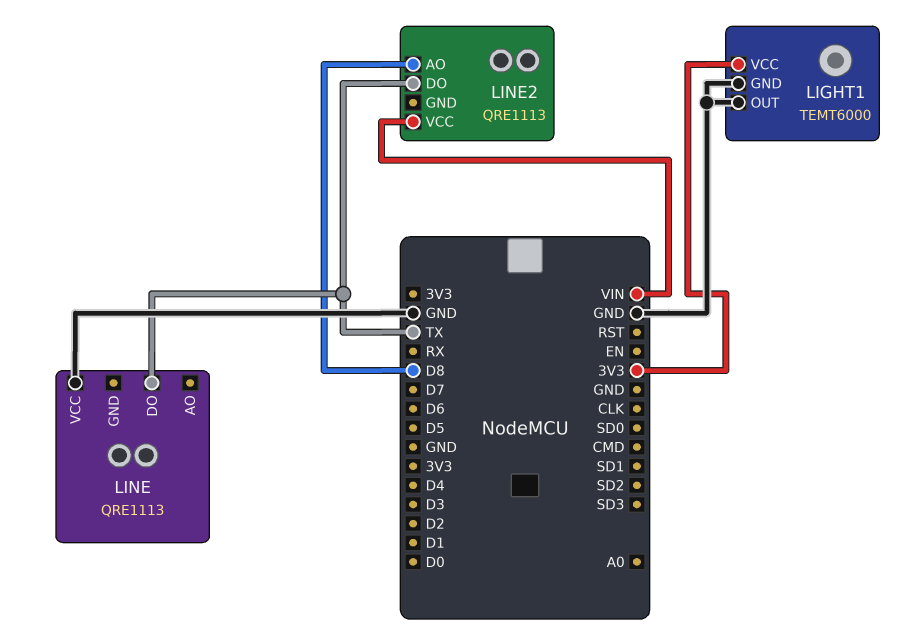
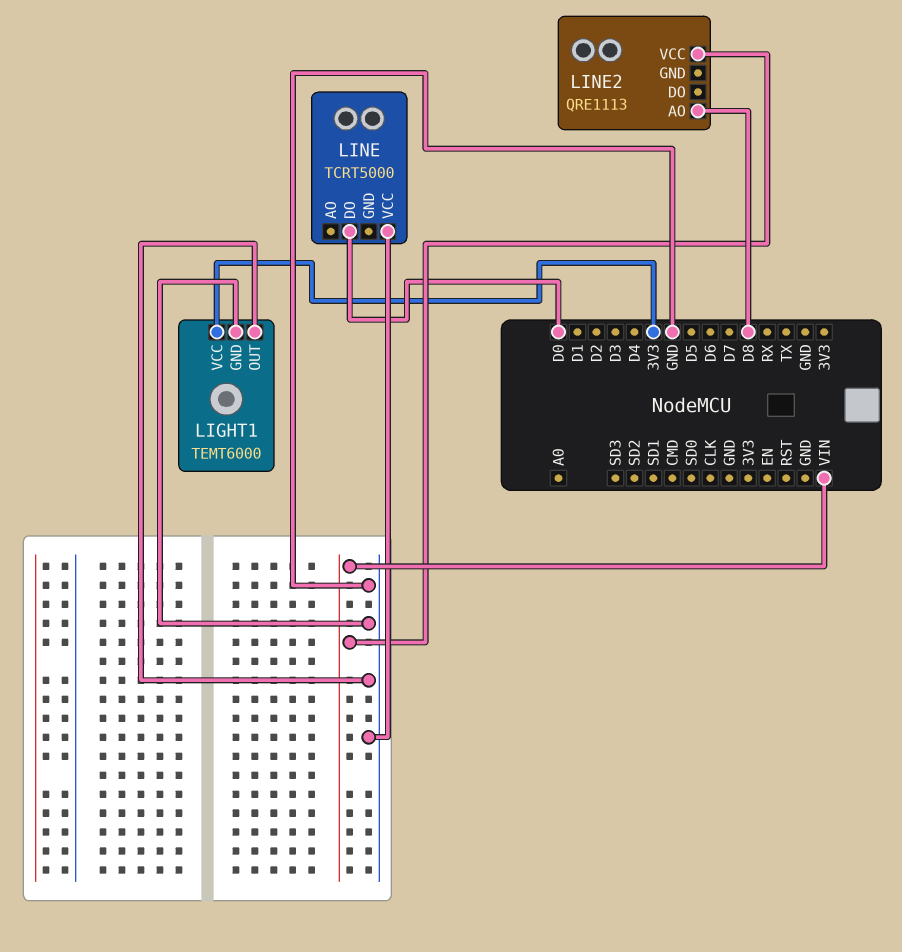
LINE: QRE1113 -> TCRT5000
LINE pin DO: TX -> D0
LINE2 pin DO: TX -> none

